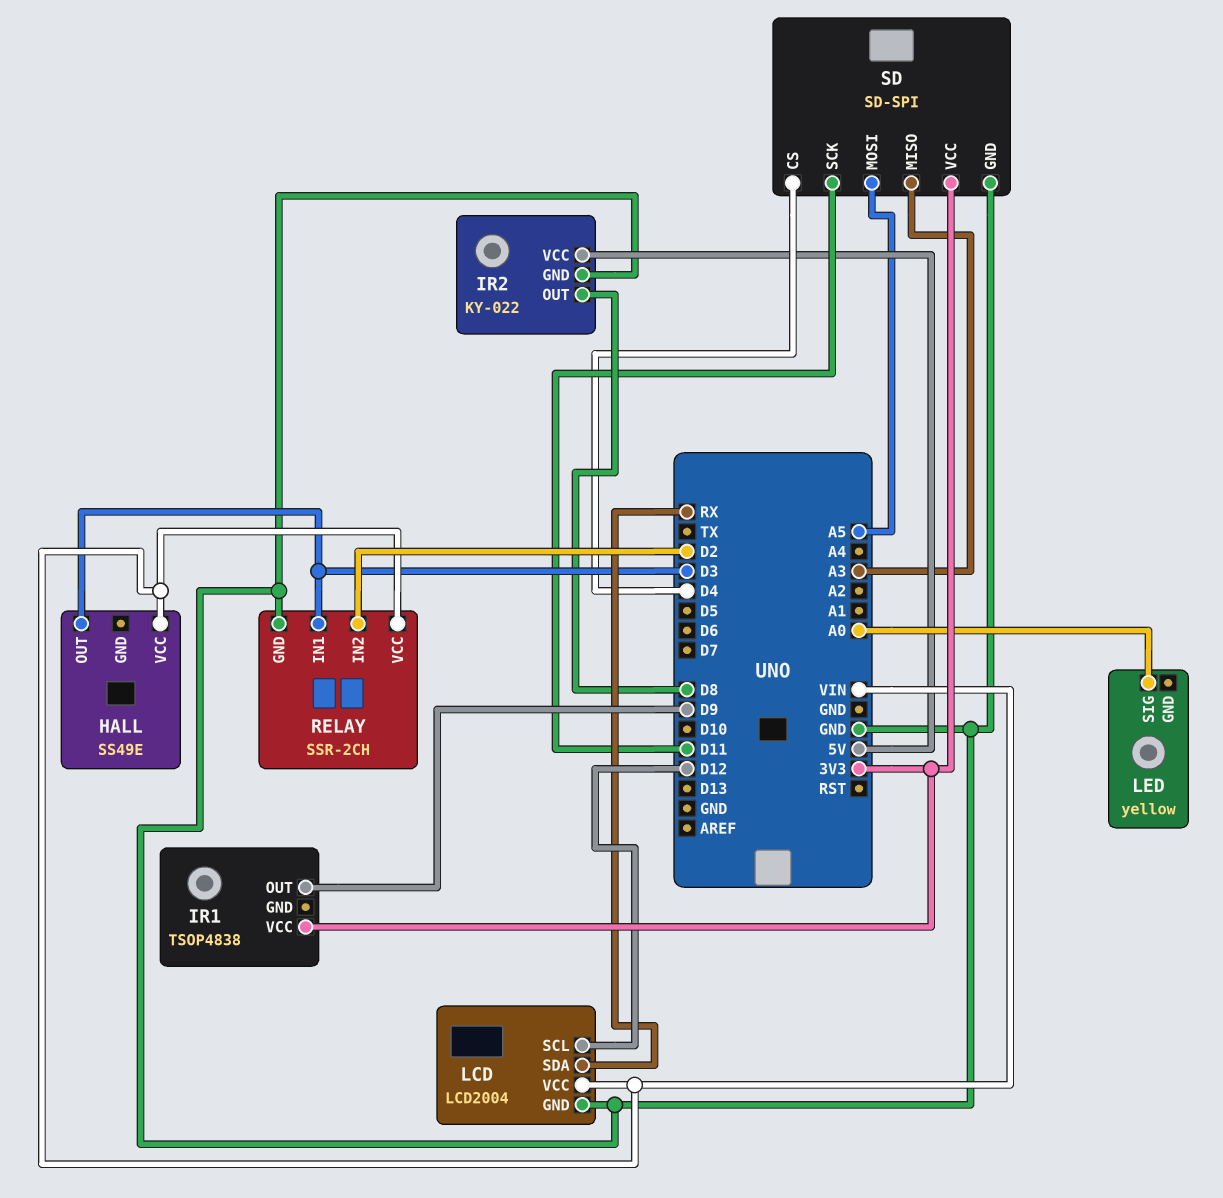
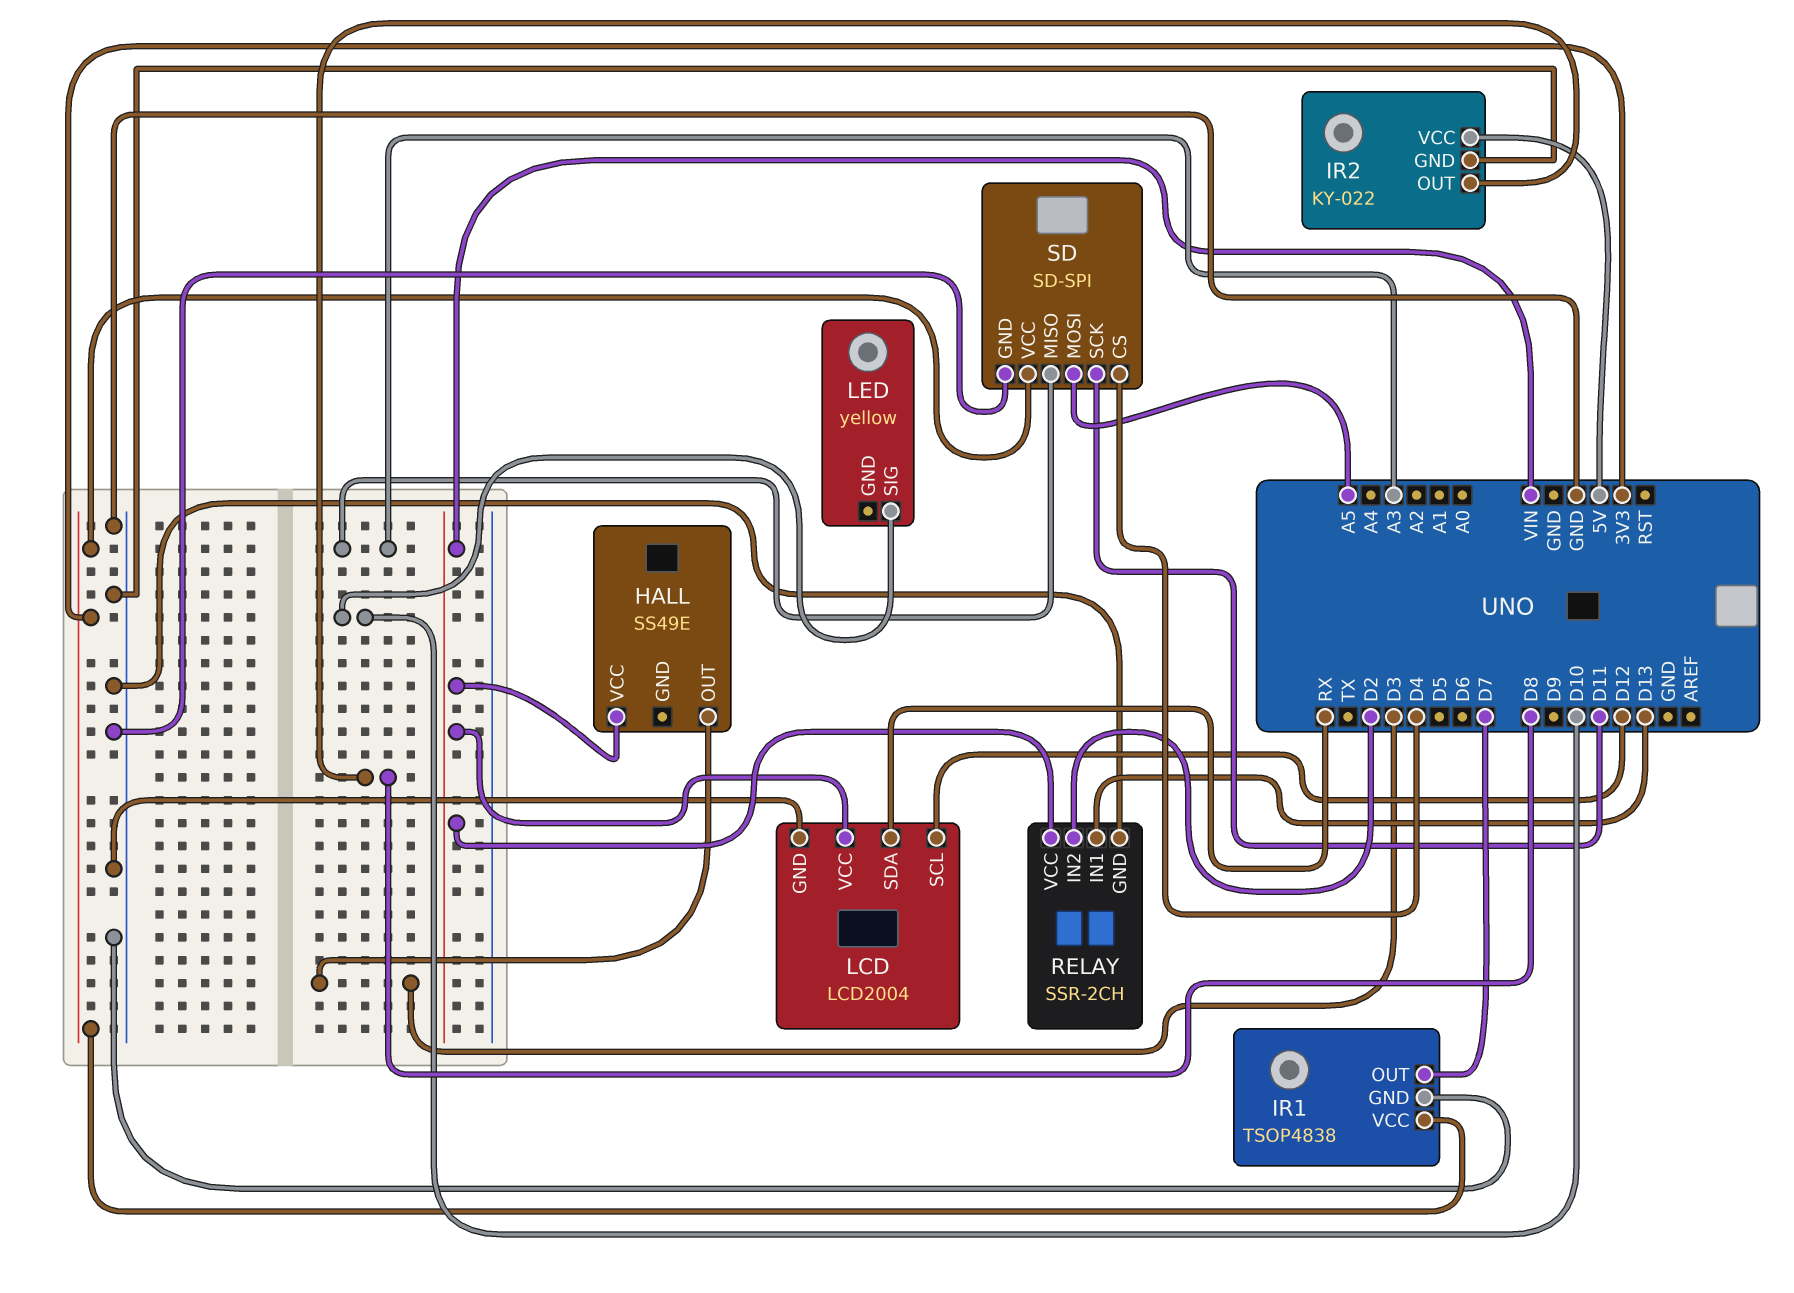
IR1 pin GND: none -> GND
IR1 pin OUT: D9 -> D7
LED pin SIG: A0 -> D10
RELAY pin IN1: D3 -> D13

